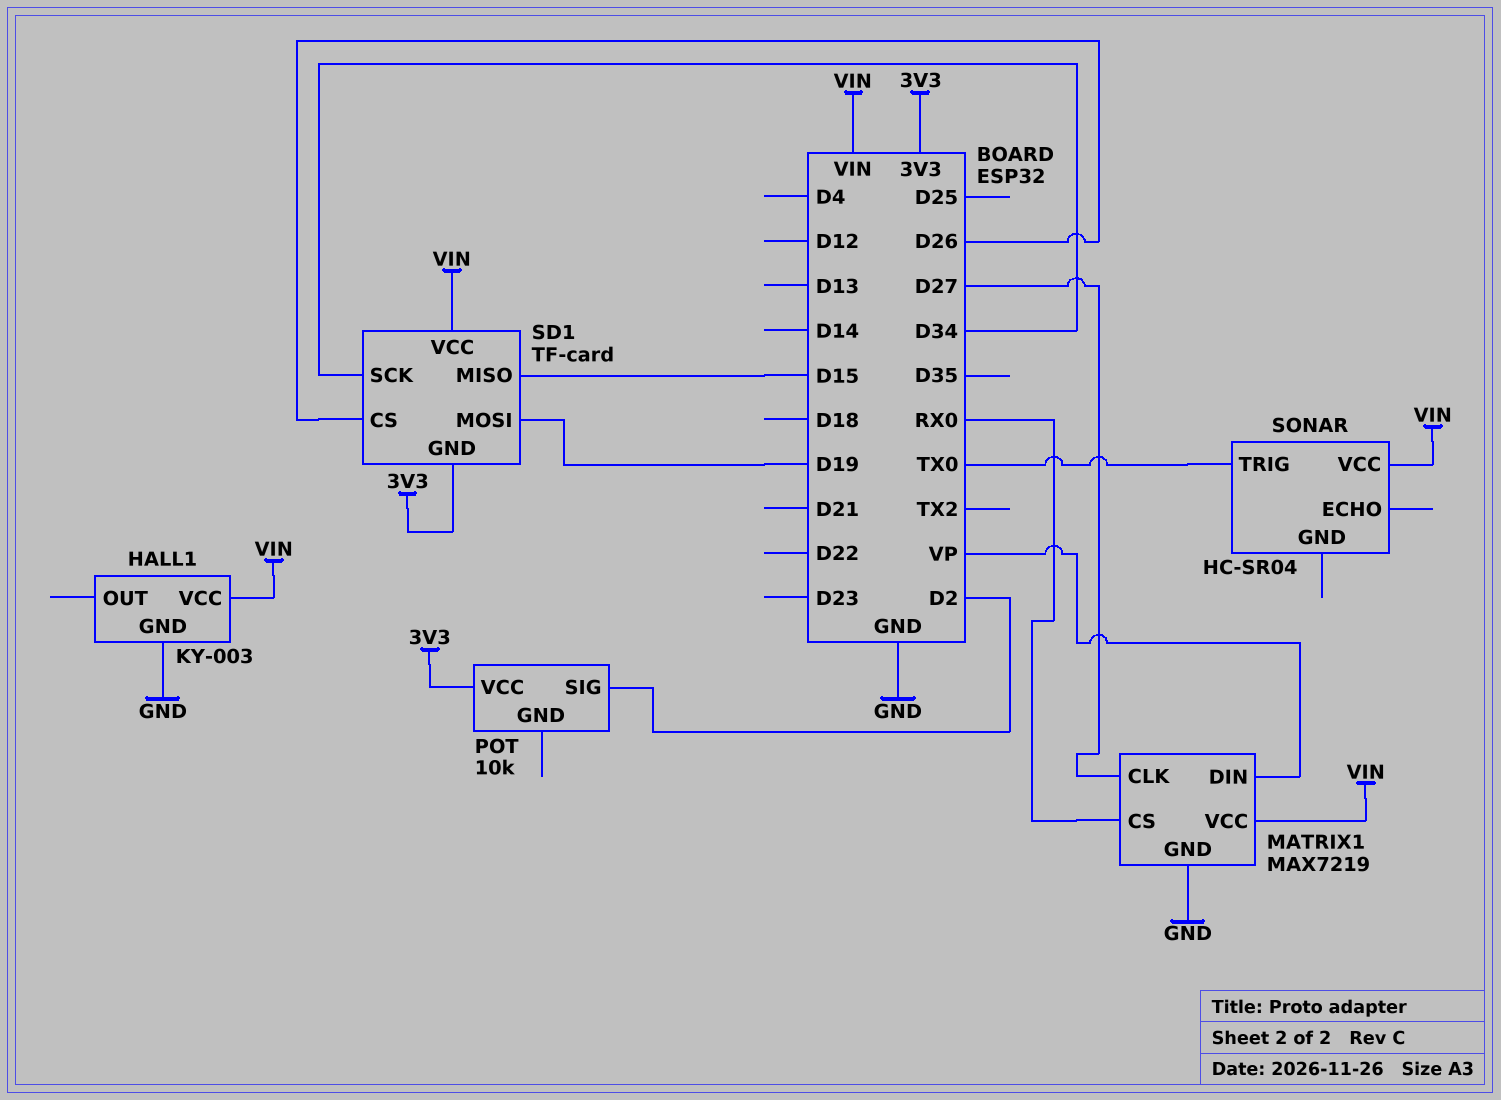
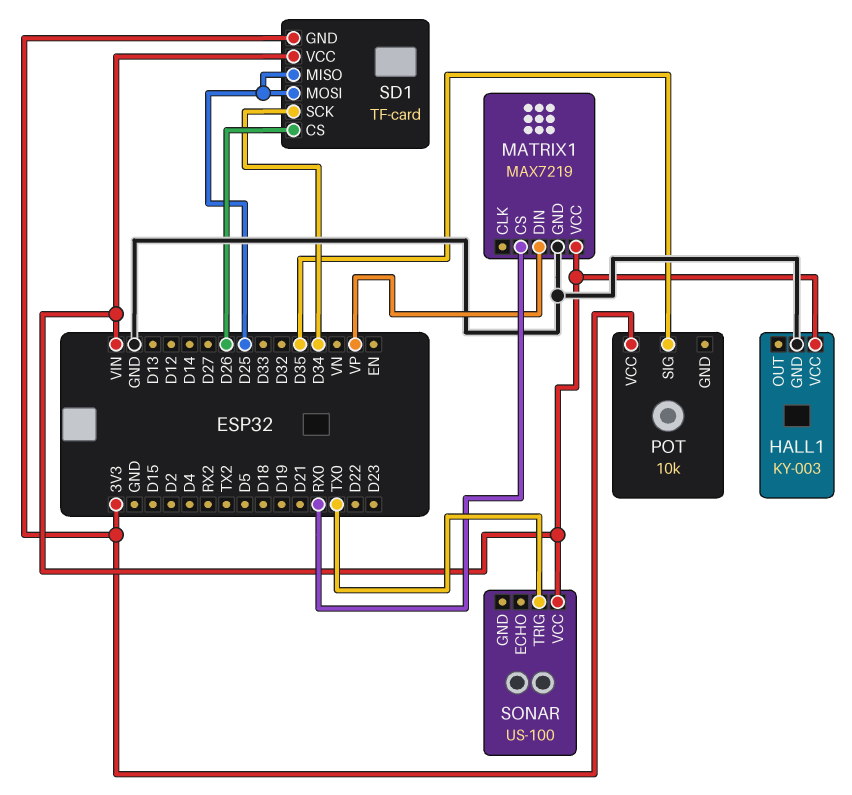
MATRIX1 pin CLK: D27 -> none
POT pin SIG: D2 -> D35
SD1 pin MISO: D15 -> D25
SD1 pin MOSI: D19 -> D25
SONAR: HC-SR04 -> US-100

